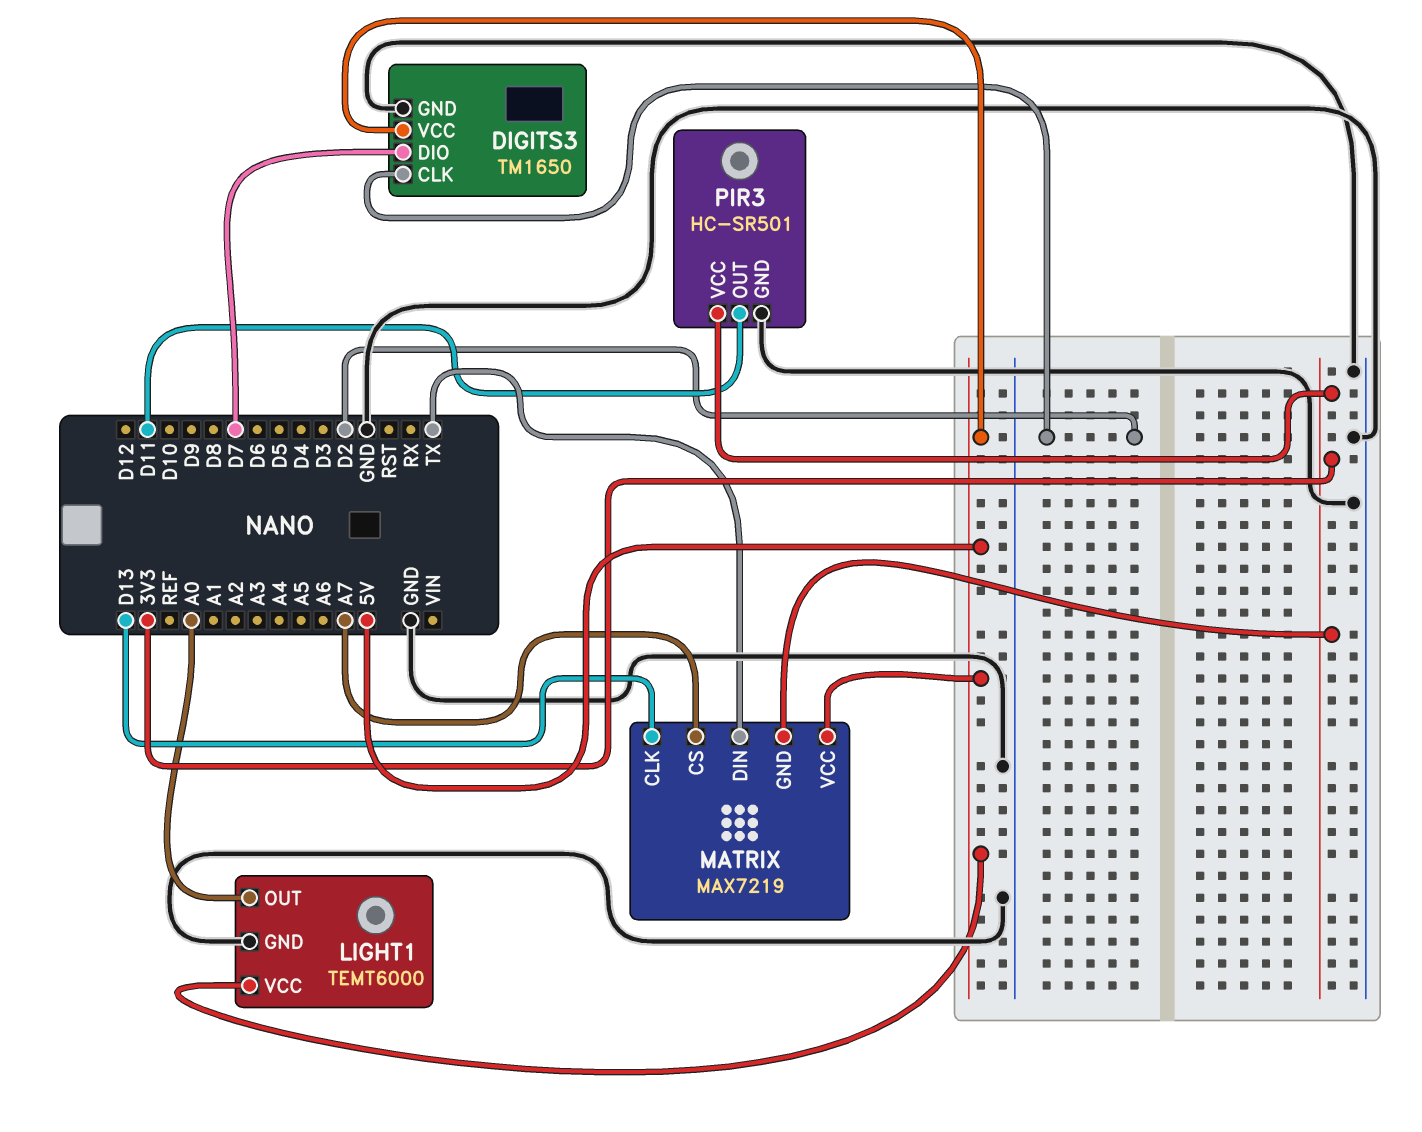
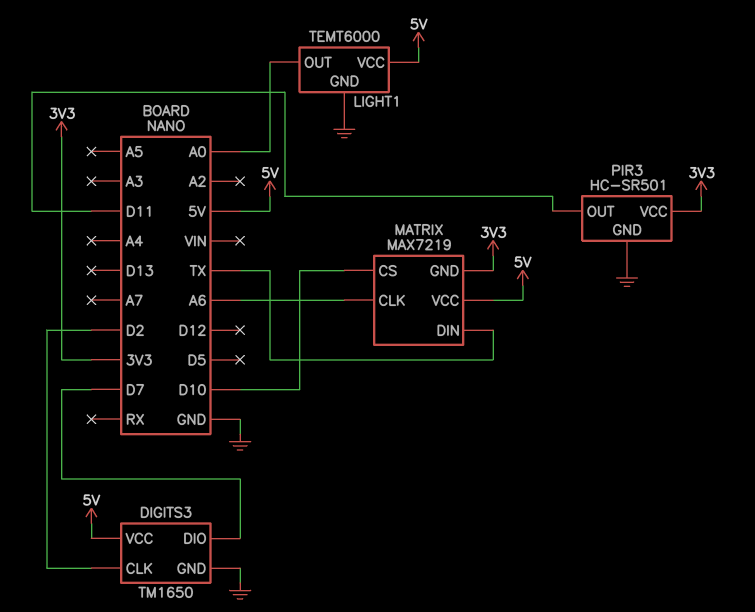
MATRIX pin CLK: D13 -> A6
MATRIX pin CS: A7 -> D10

